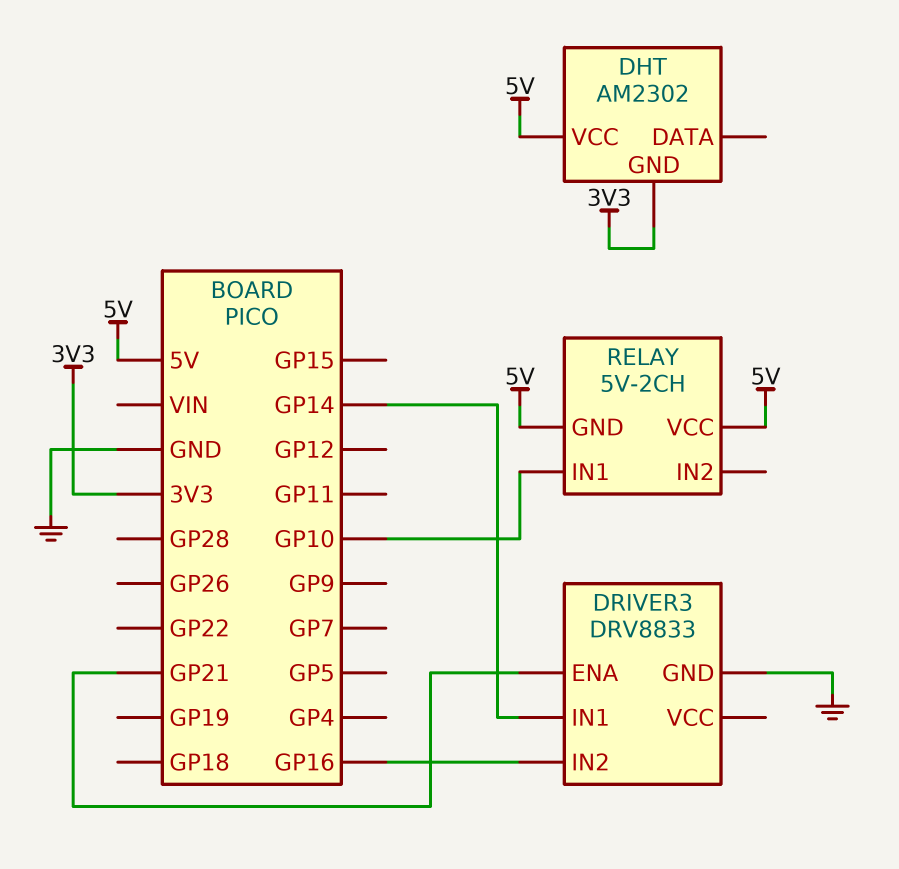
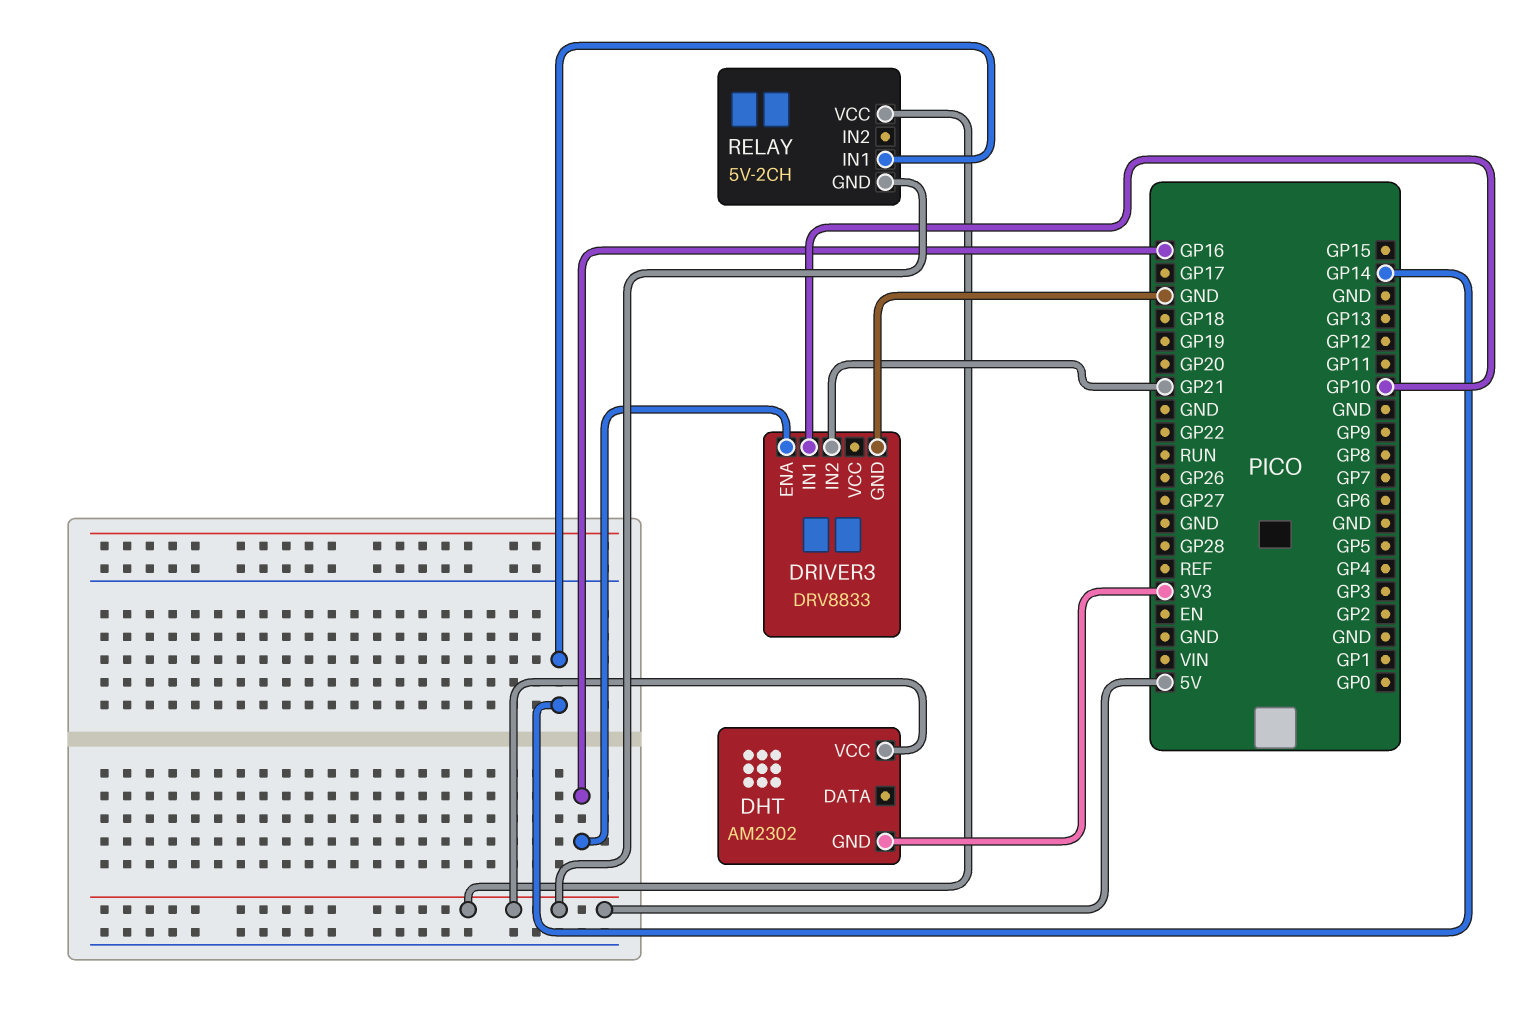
DRIVER3 pin ENA: GP21 -> GP16
DRIVER3 pin IN1: GP14 -> GP10
DRIVER3 pin IN2: GP16 -> GP21
RELAY pin IN1: GP10 -> GP14

